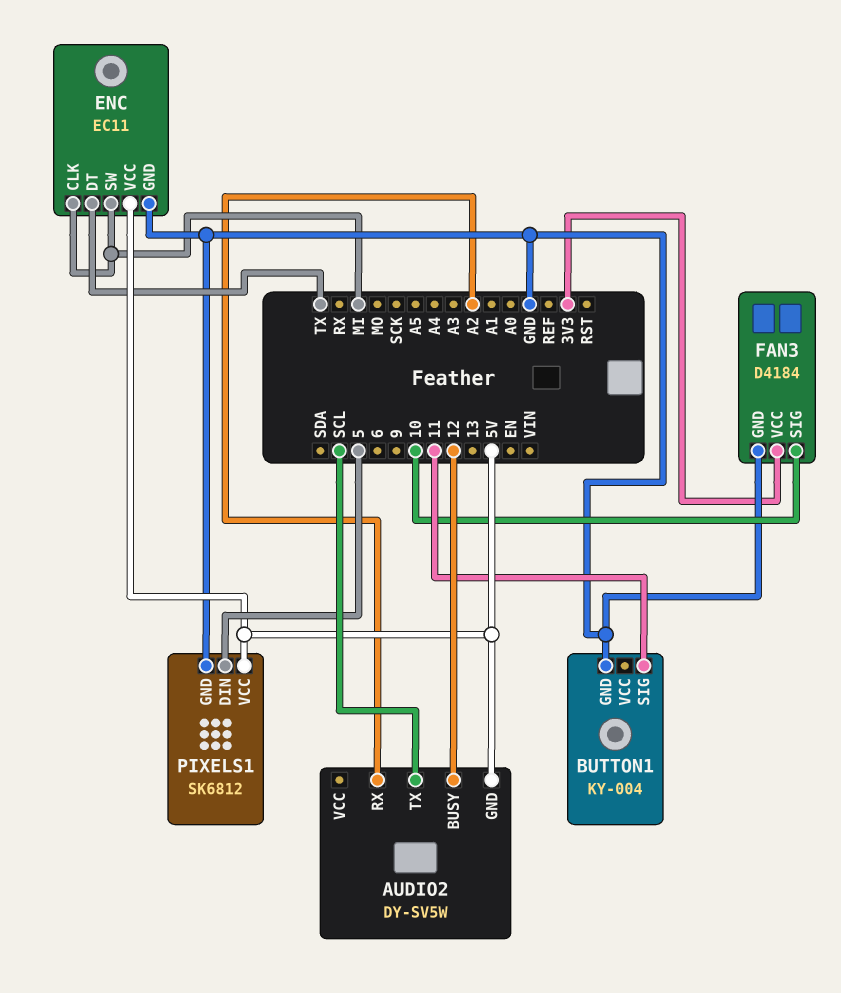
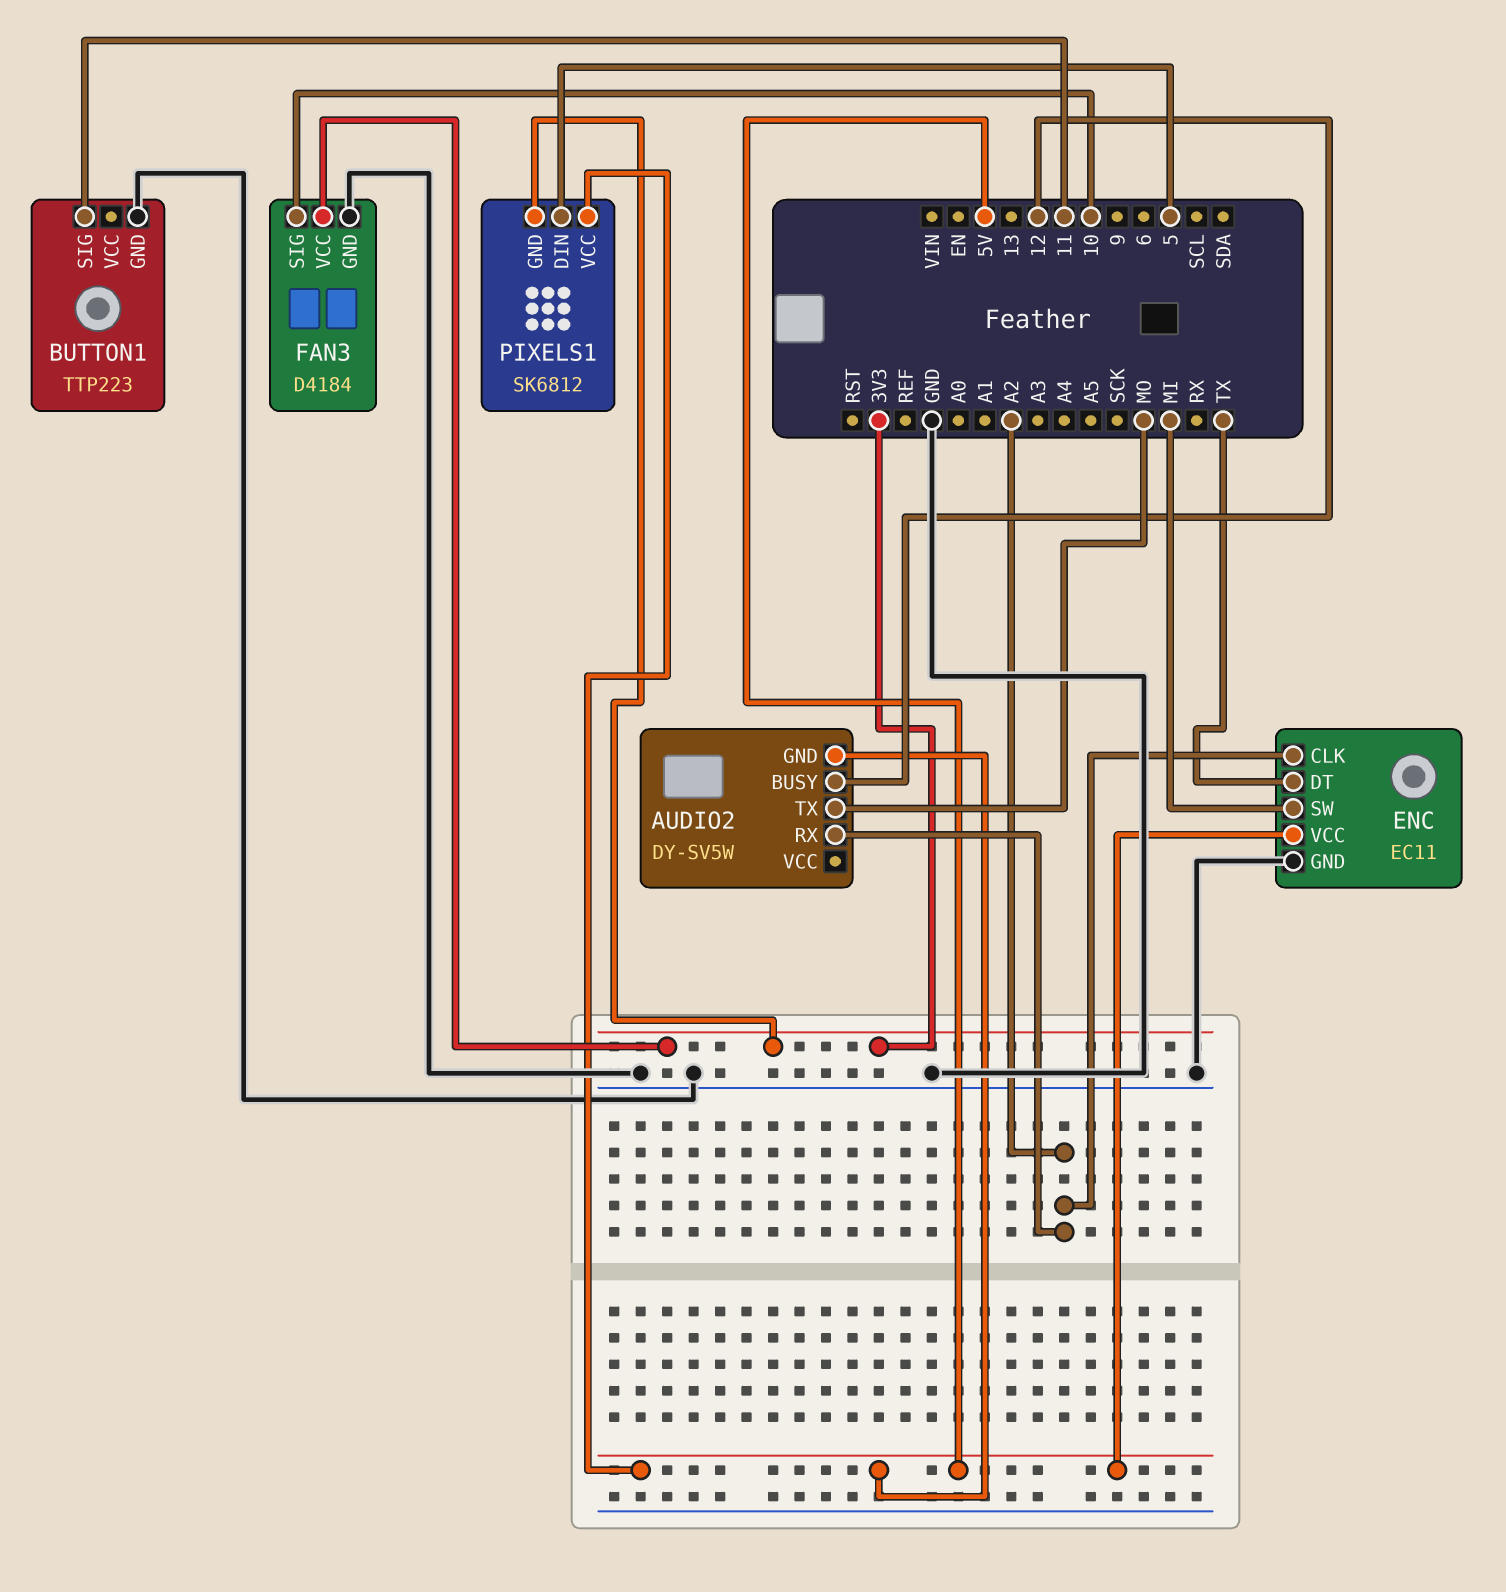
AUDIO2 pin TX: SCL -> MO
BUTTON1: KY-004 -> TTP223
ENC pin CLK: MI -> A2
PIXELS1 pin GND: GND -> 3V3

